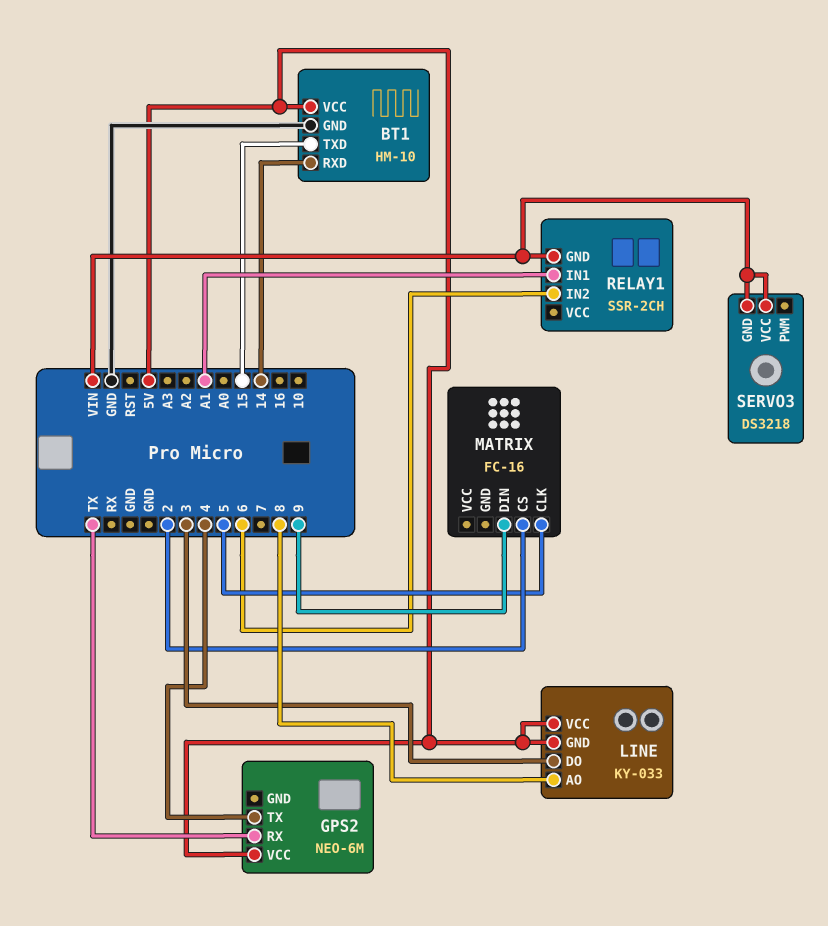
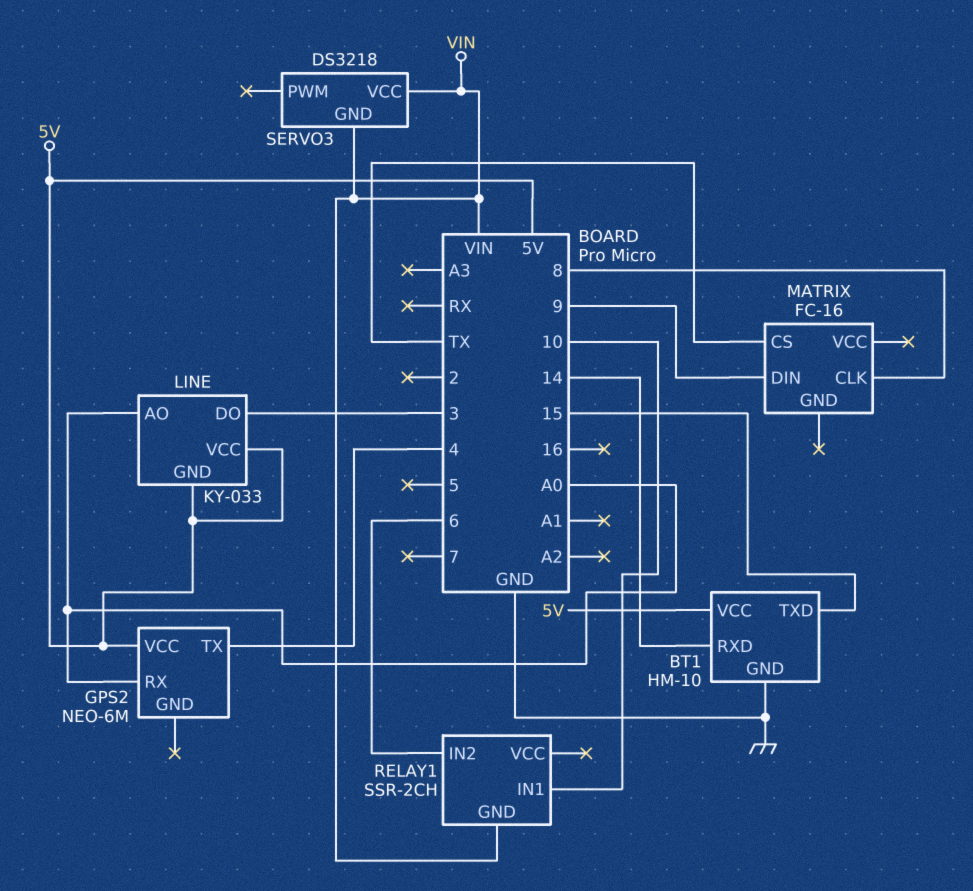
GPS2 pin RX: TX -> A0
LINE pin AO: 8 -> A0
MATRIX pin CLK: 5 -> 8
MATRIX pin CS: 2 -> TX
RELAY1 pin IN1: A1 -> 10

